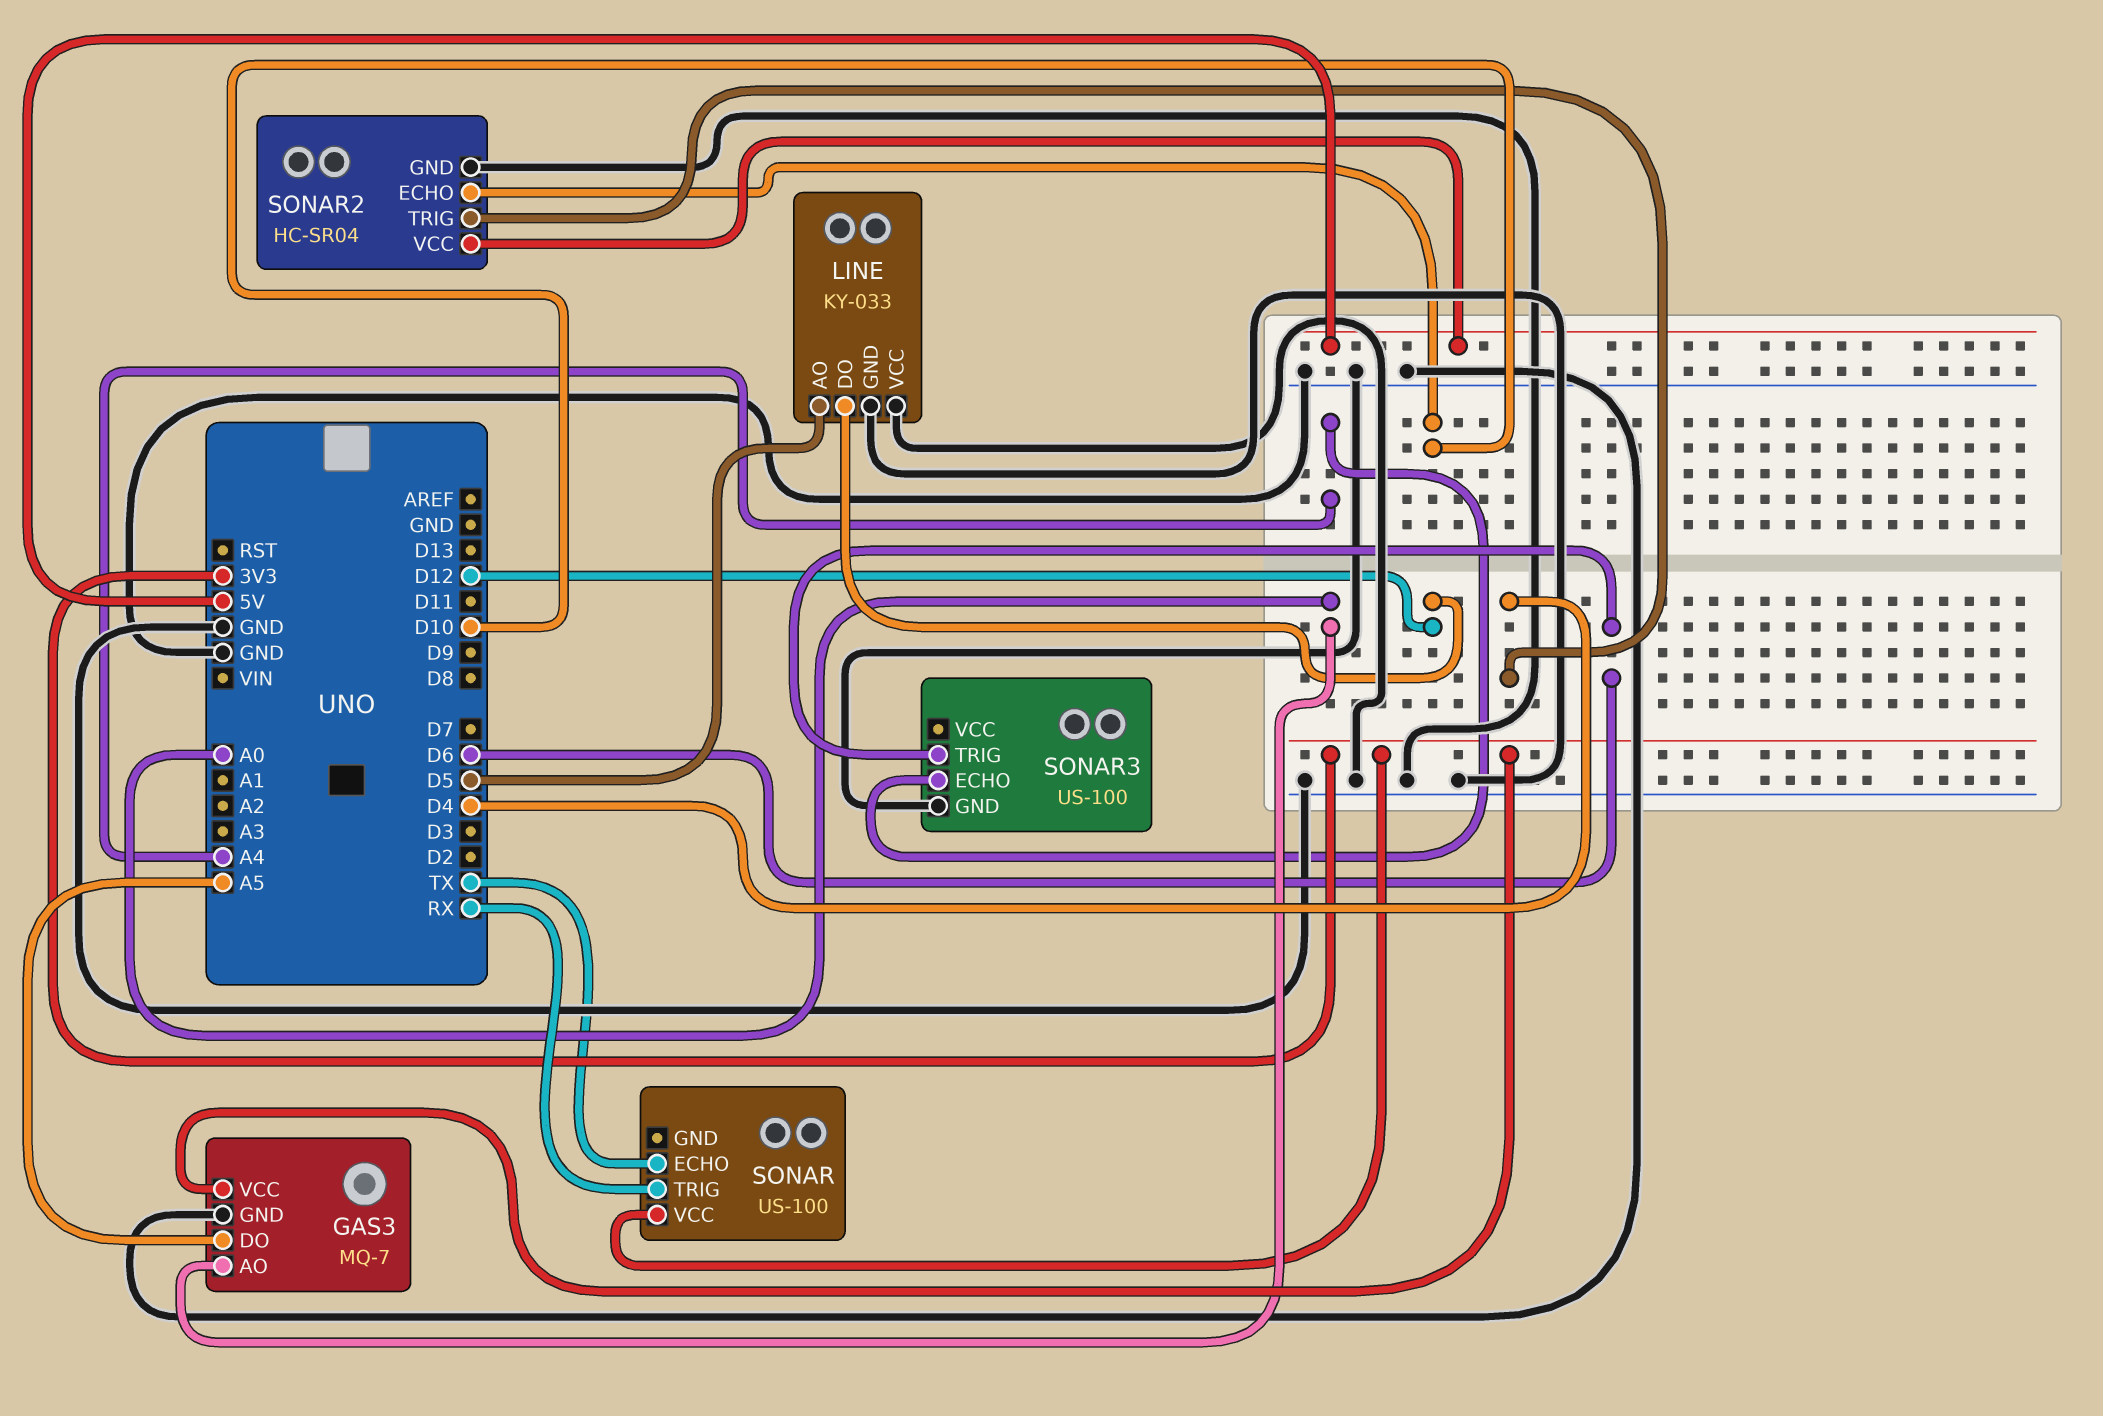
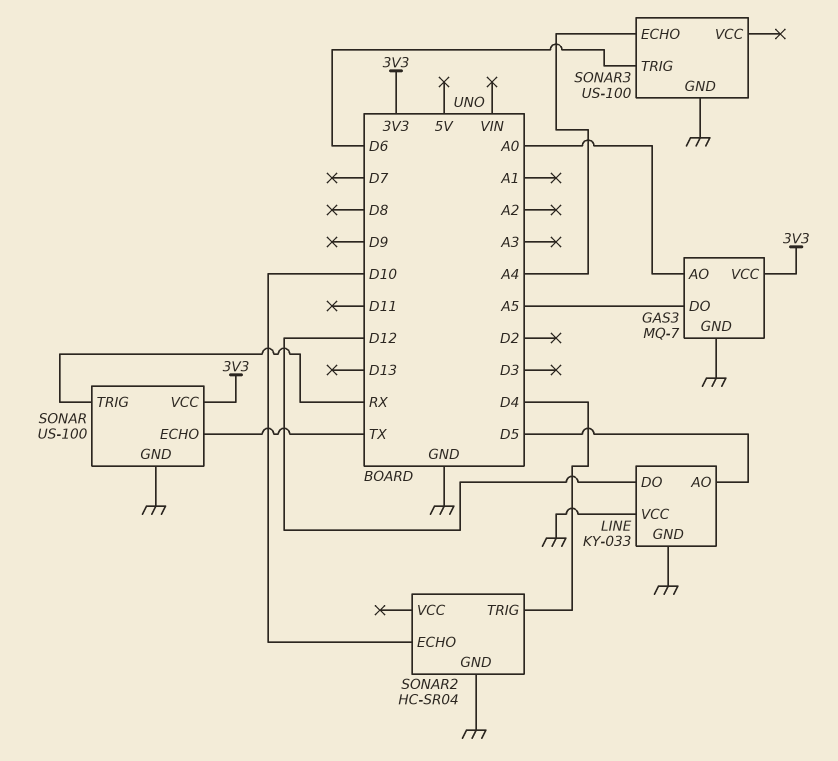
SONAR pin GND: none -> GND
SONAR2 pin VCC: 5V -> none

